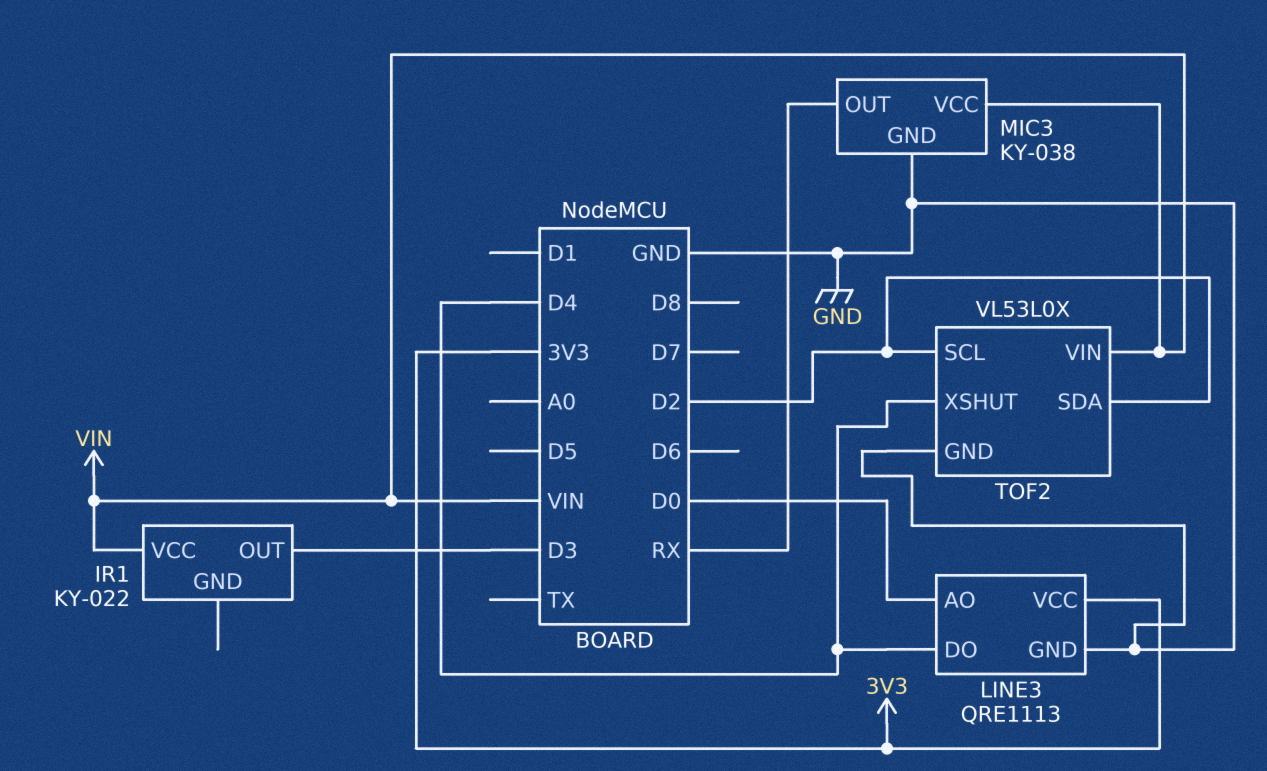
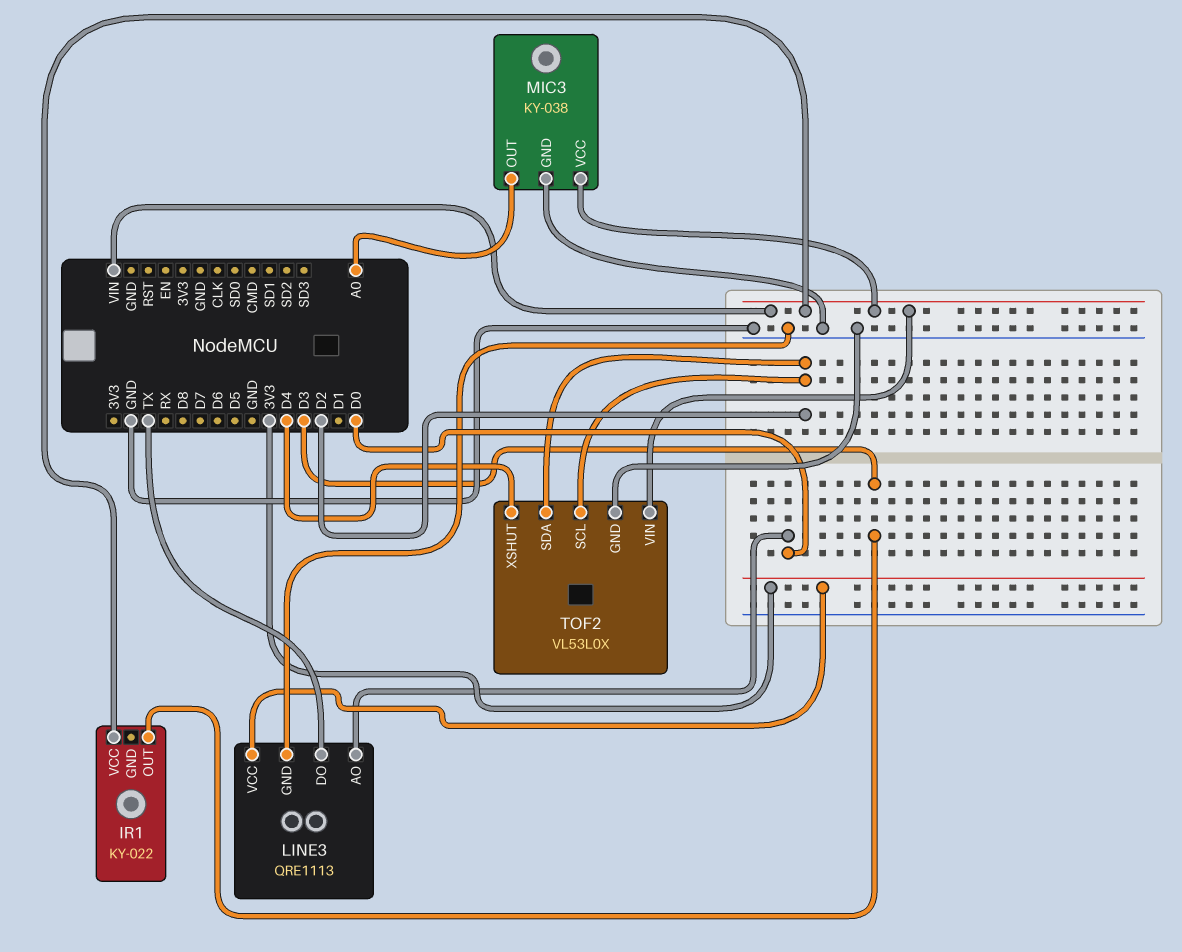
LINE3 pin DO: D4 -> TX
MIC3 pin OUT: RX -> A0

